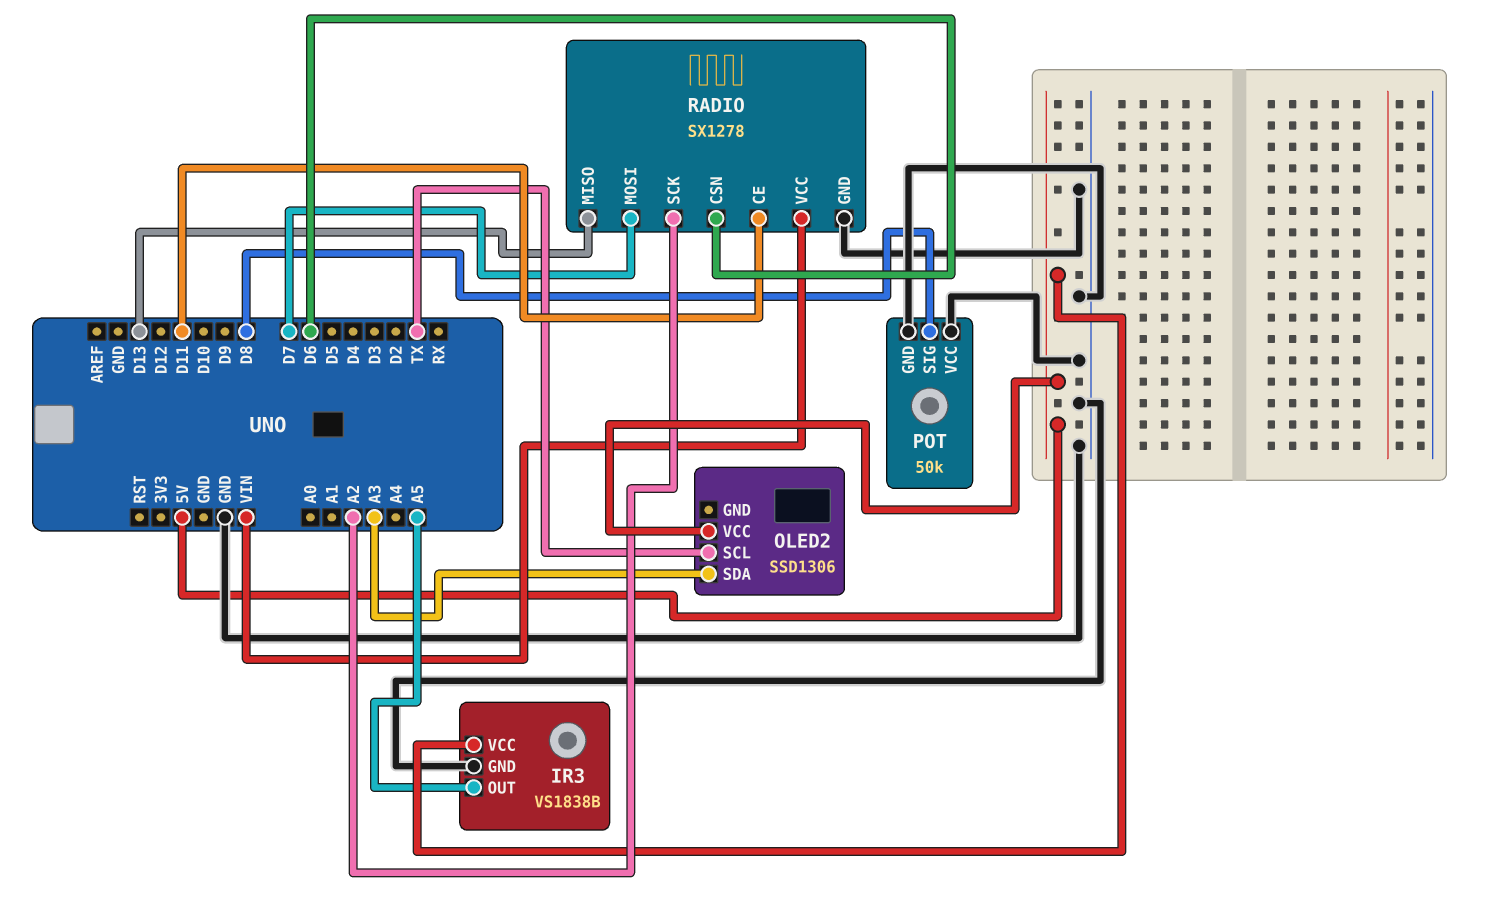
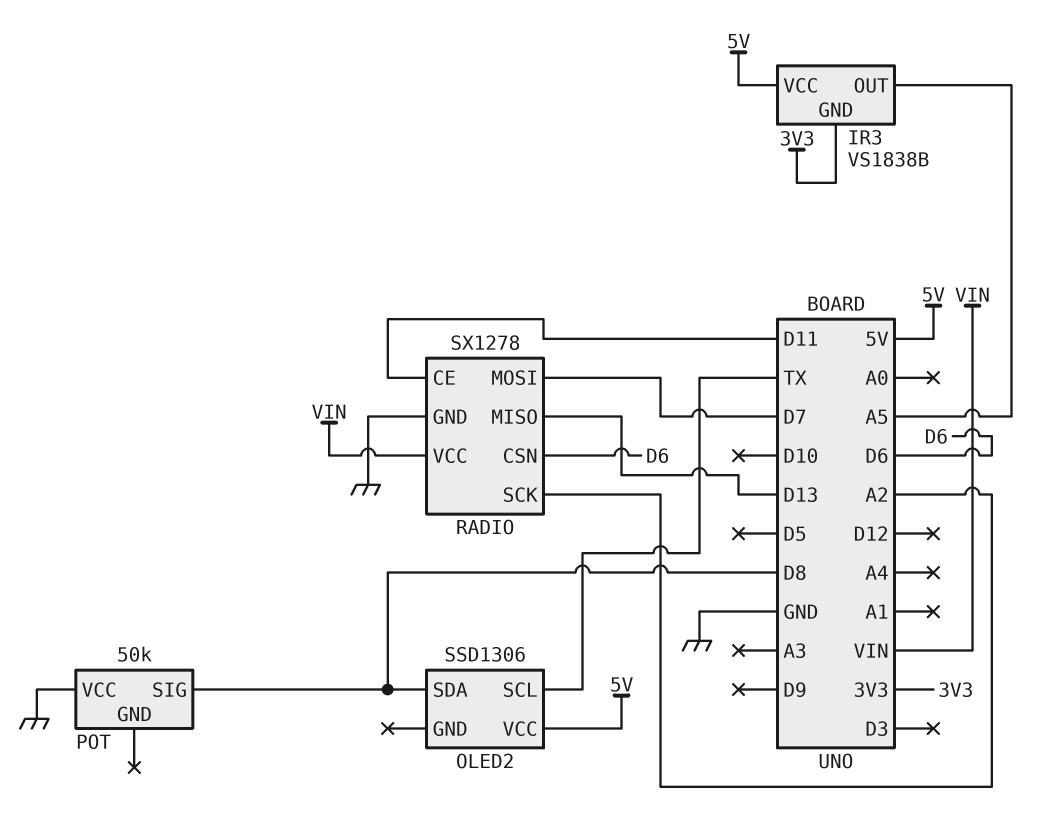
IR3 pin GND: GND -> 3V3
OLED2 pin SDA: A3 -> D8
POT pin GND: GND -> none

